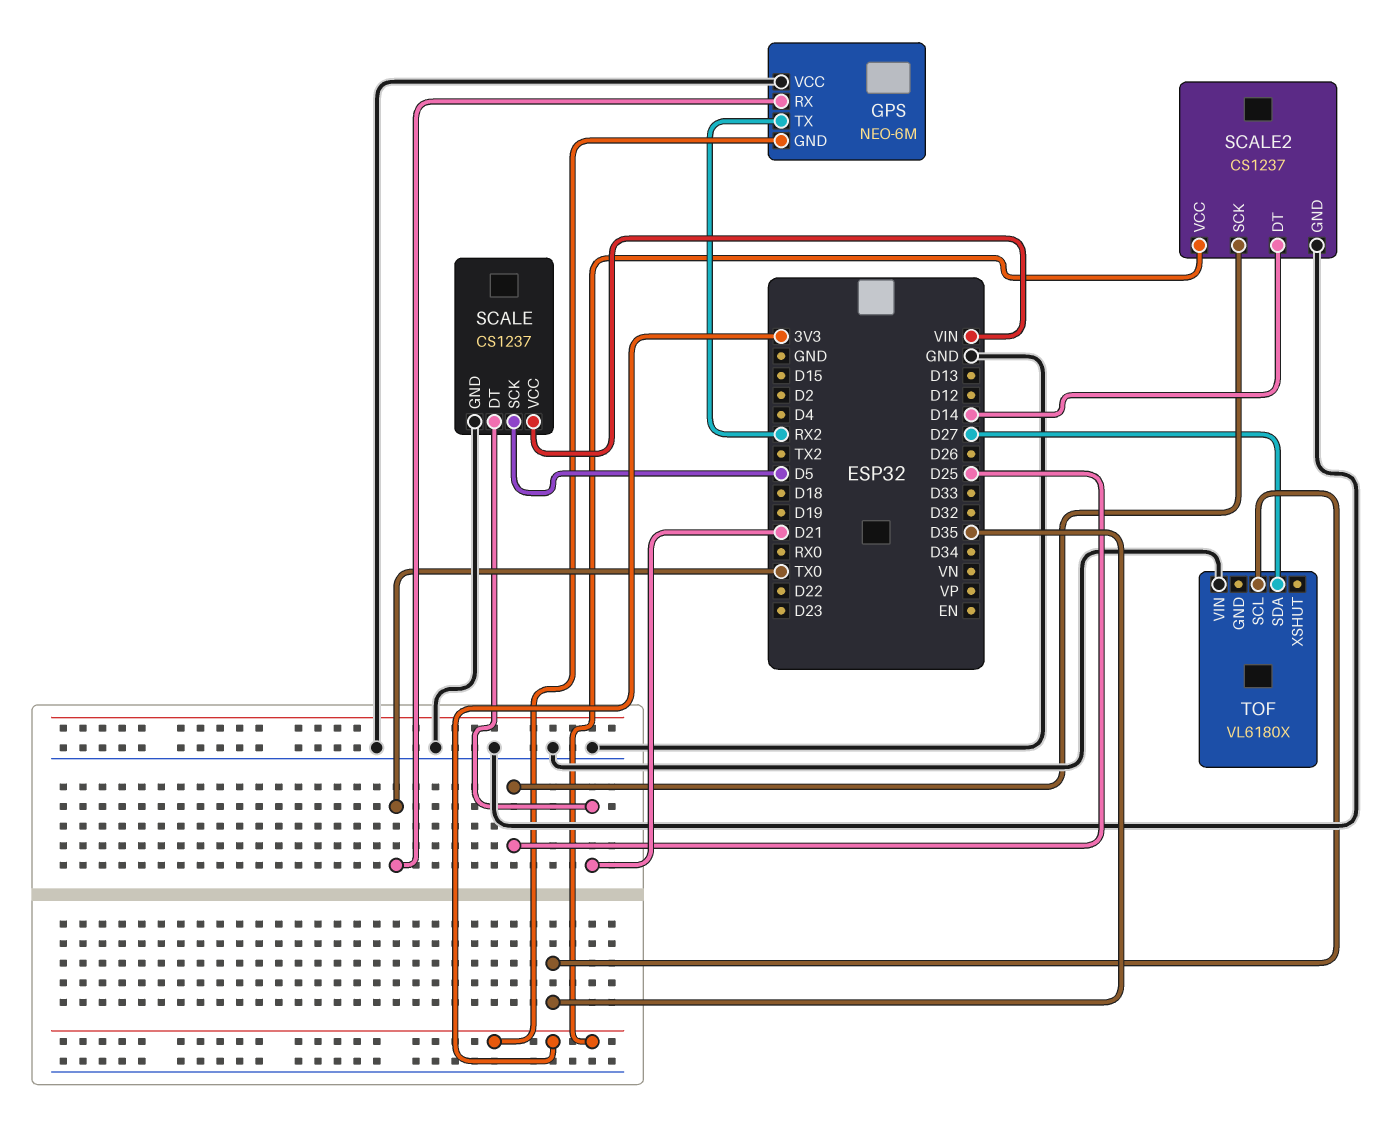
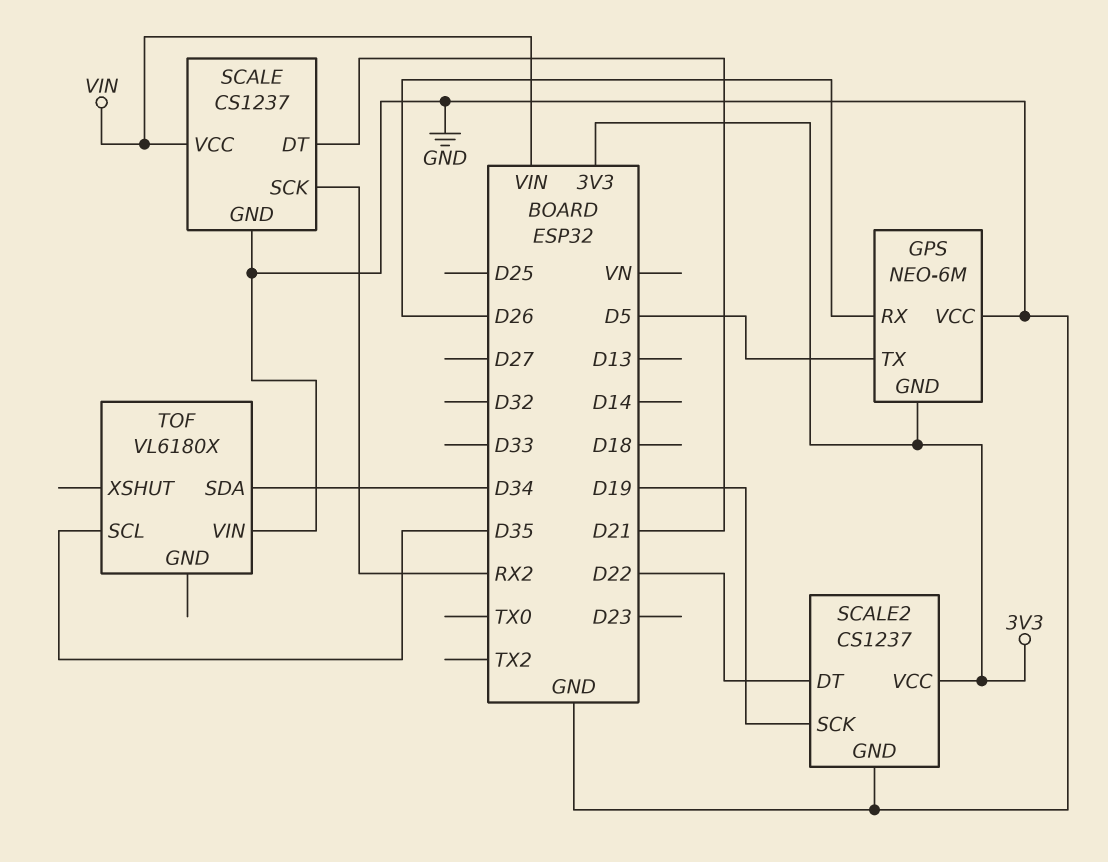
GPS pin RX: TX0 -> D26
GPS pin TX: RX2 -> D5
SCALE pin SCK: D5 -> RX2
SCALE2 pin DT: D14 -> D22
SCALE2 pin SCK: D25 -> D19
TOF pin SDA: D27 -> D34

